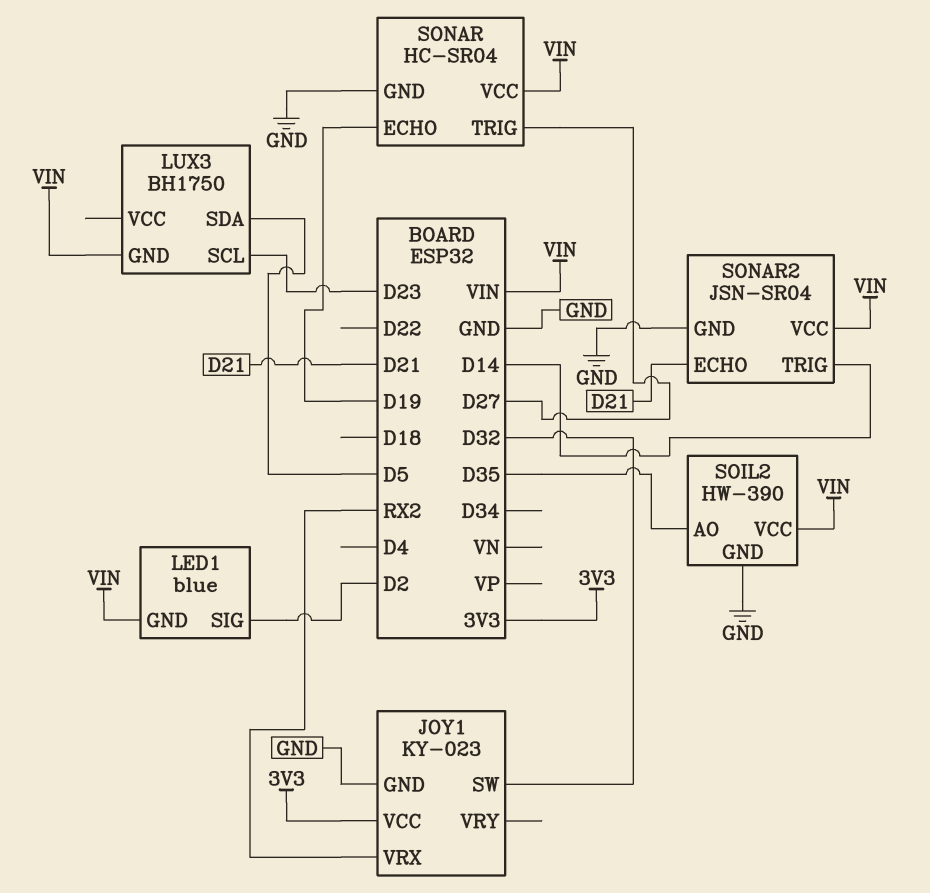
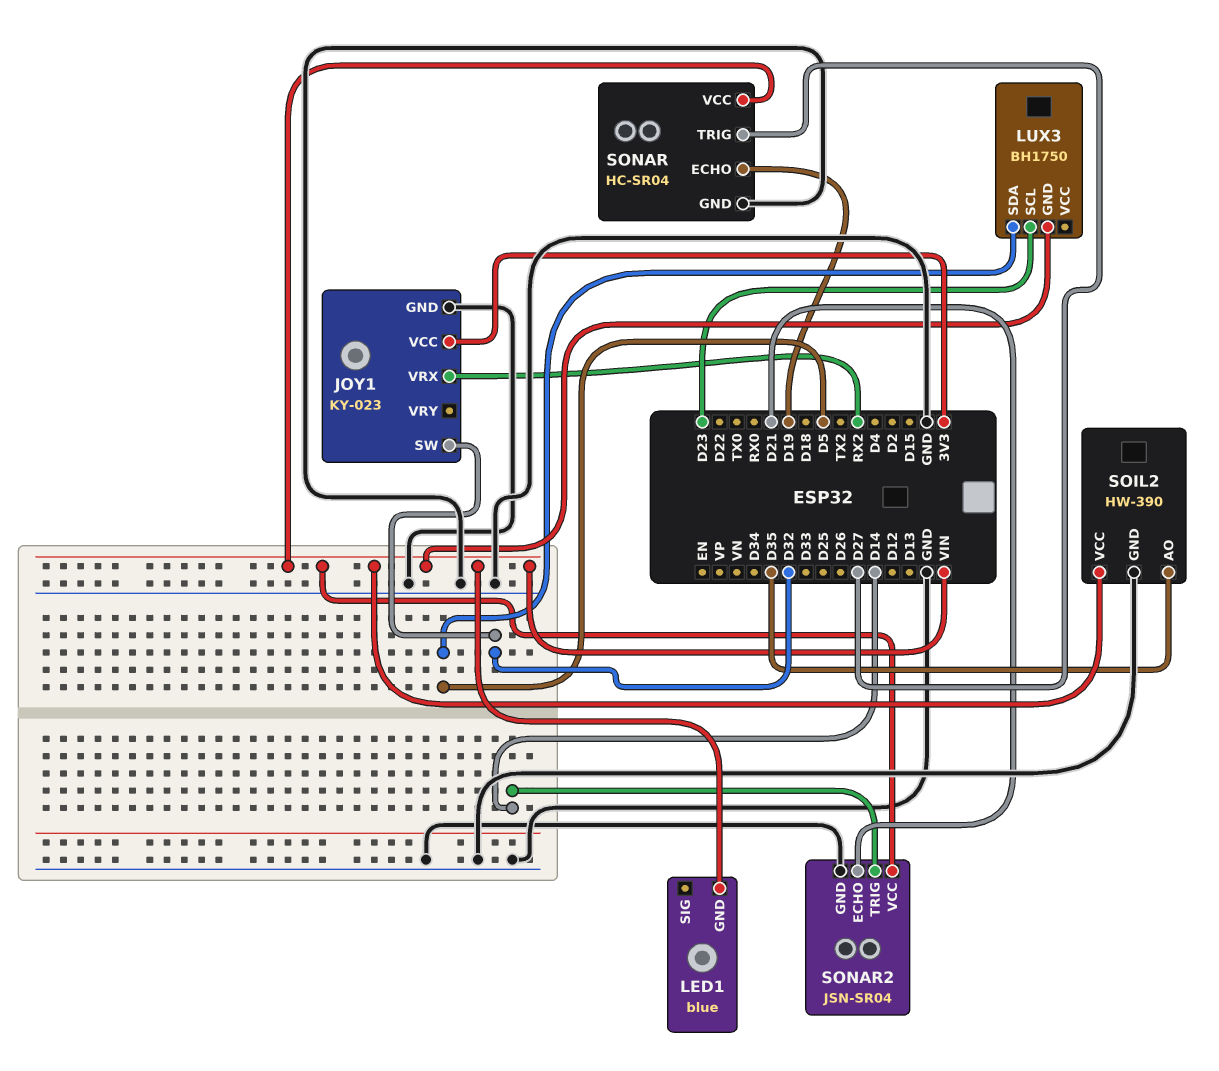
LED1 pin SIG: D2 -> none

